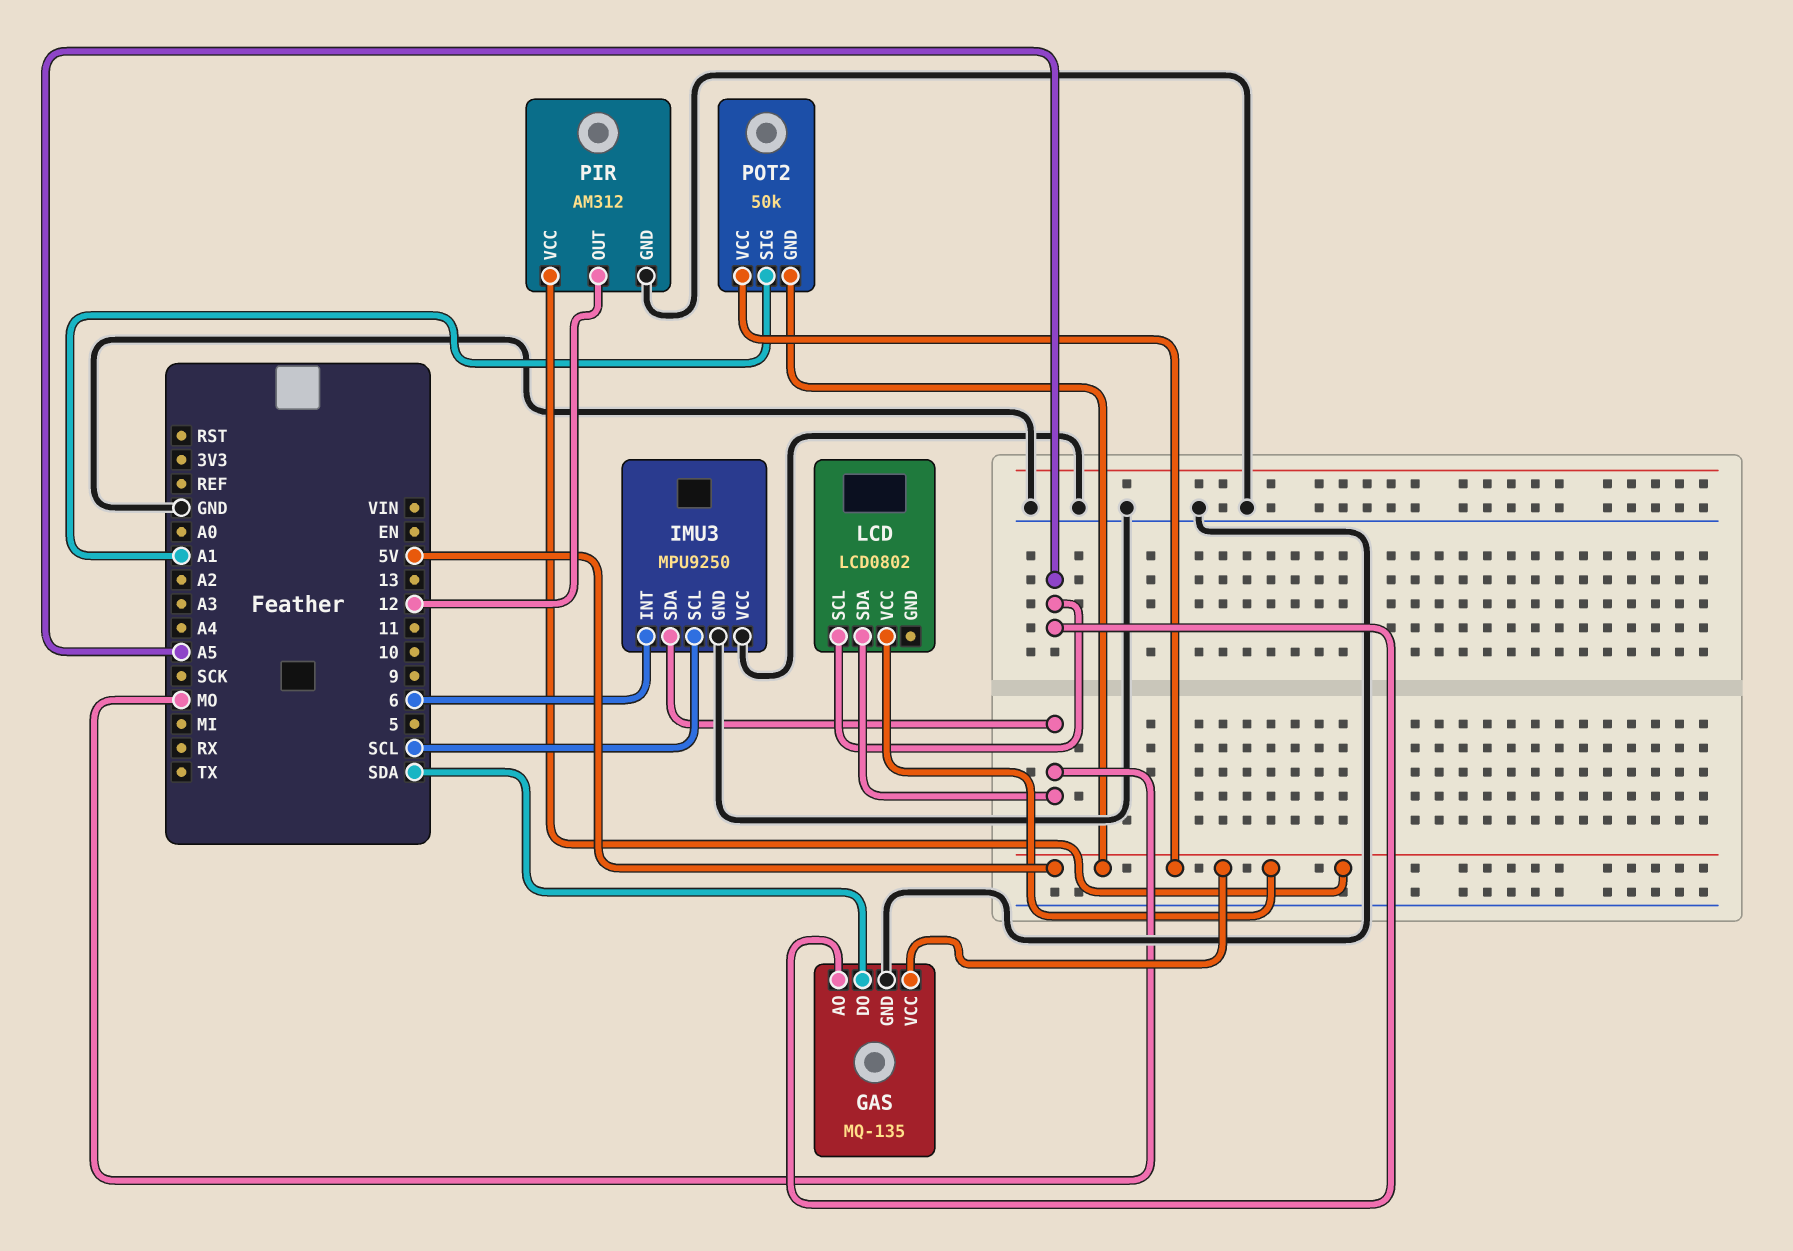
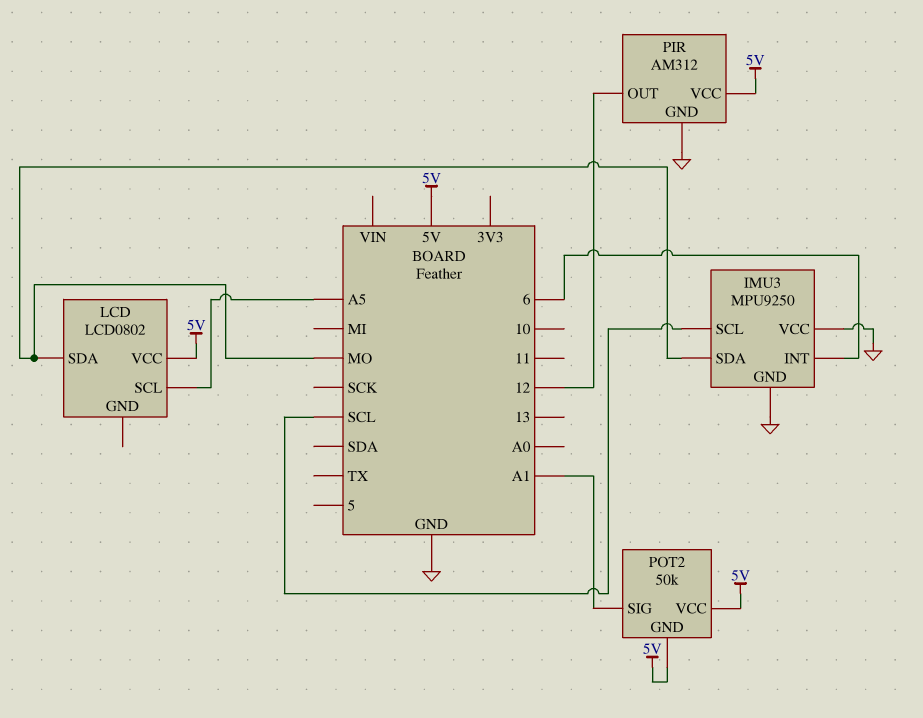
GAS: MQ-135 -> none
GAS pin AO: A5 -> none
GAS pin DO: SDA -> none
GAS pin GND: GND -> none
GAS pin VCC: 5V -> none

